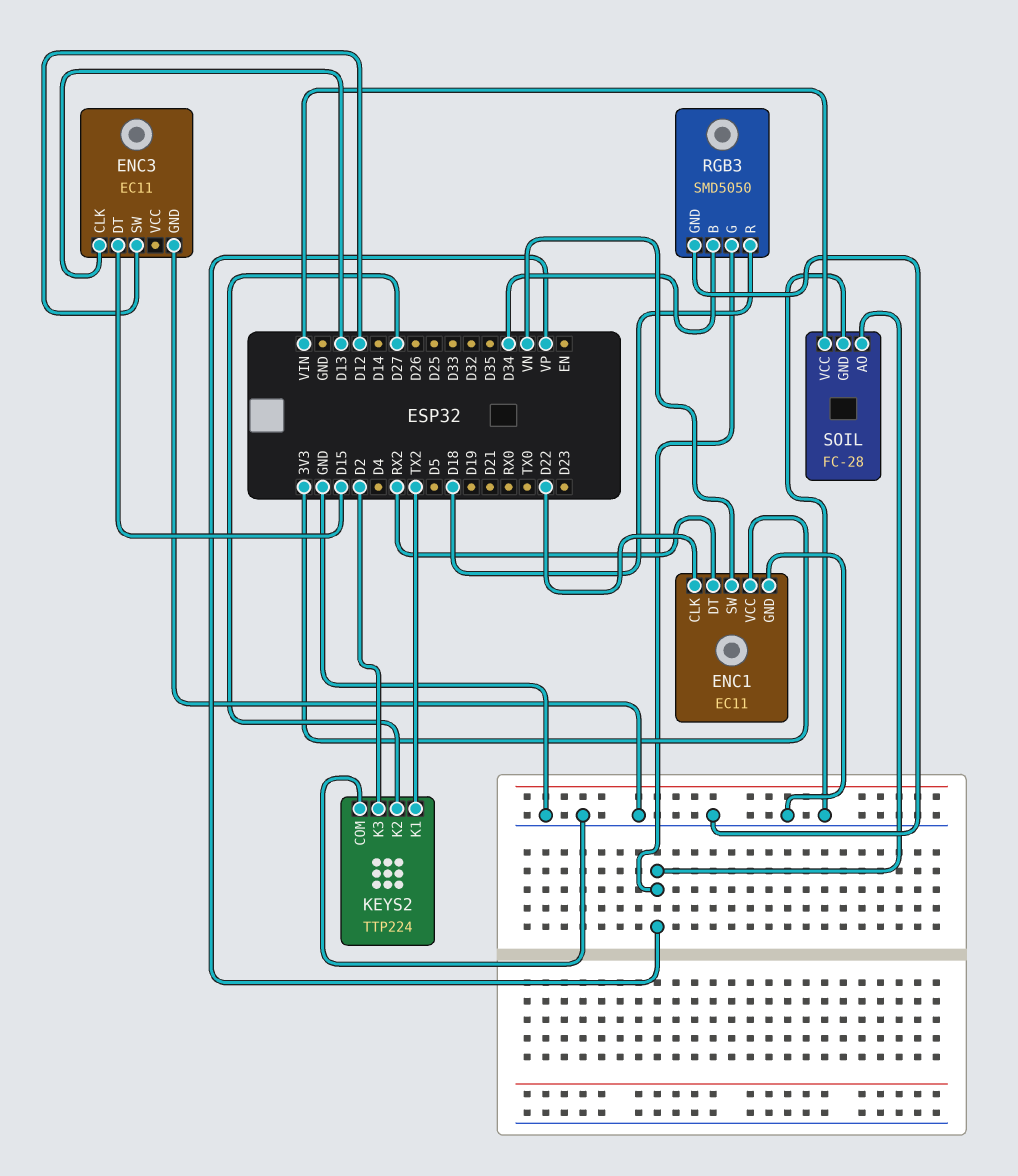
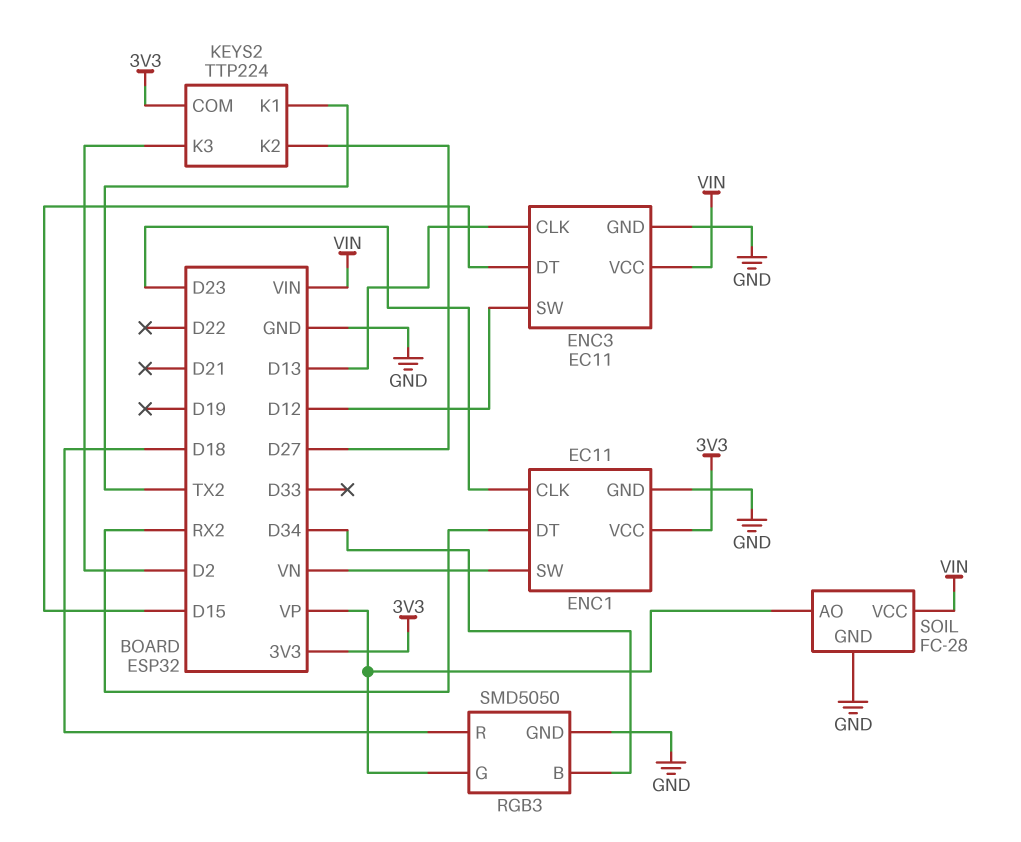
ENC1 pin CLK: D22 -> D23
ENC3 pin VCC: none -> VIN
KEYS2 pin COM: GND -> 3V3

